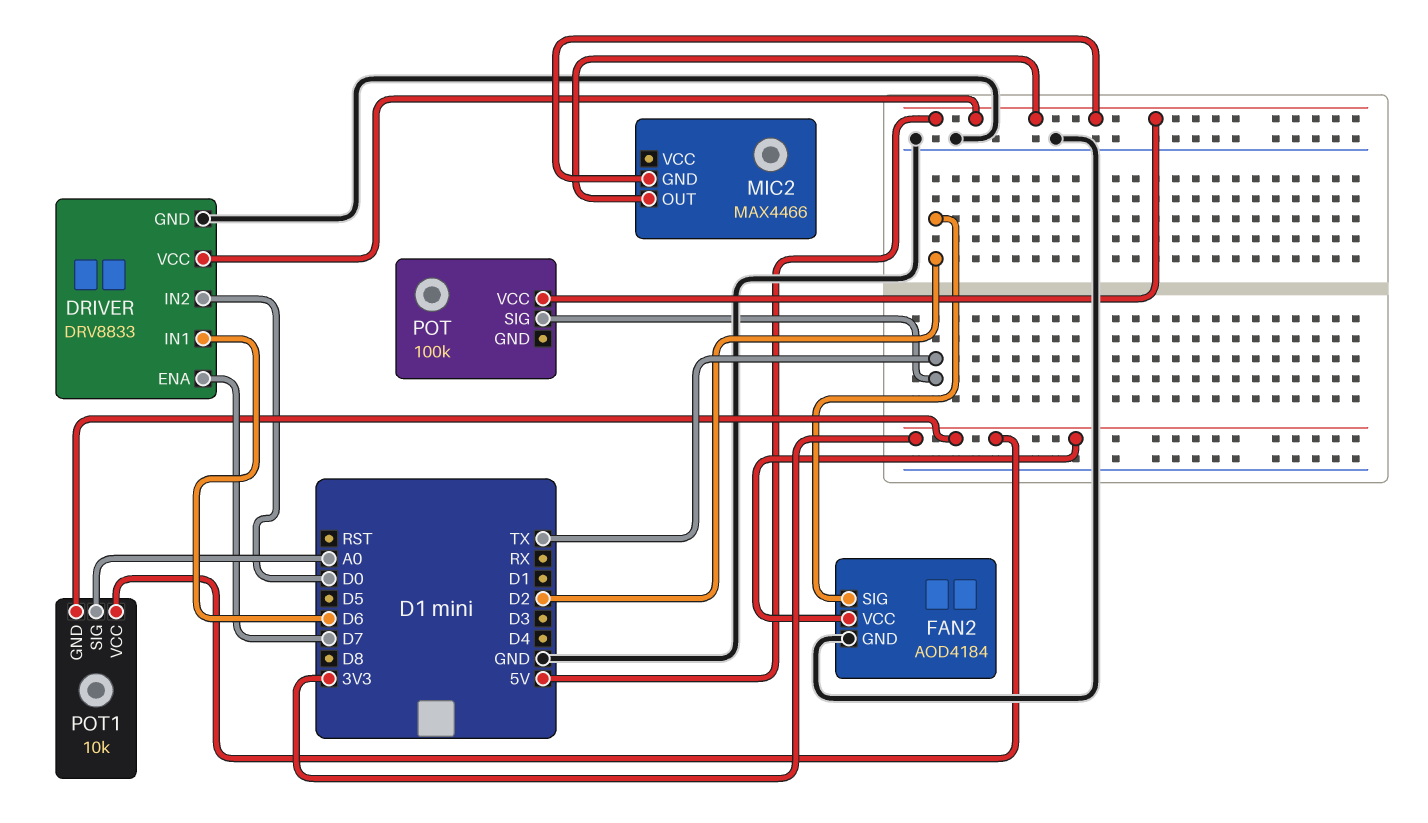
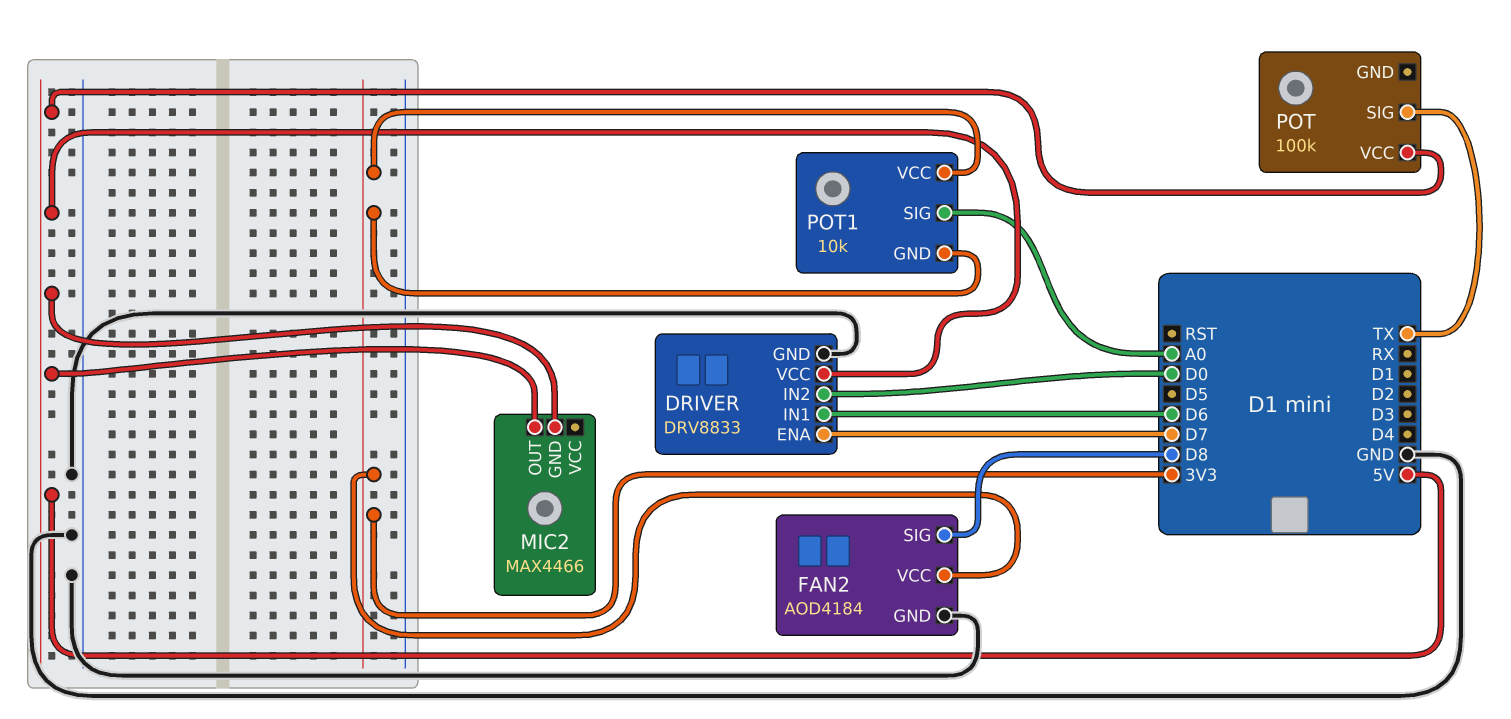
FAN2 pin SIG: D2 -> D8

